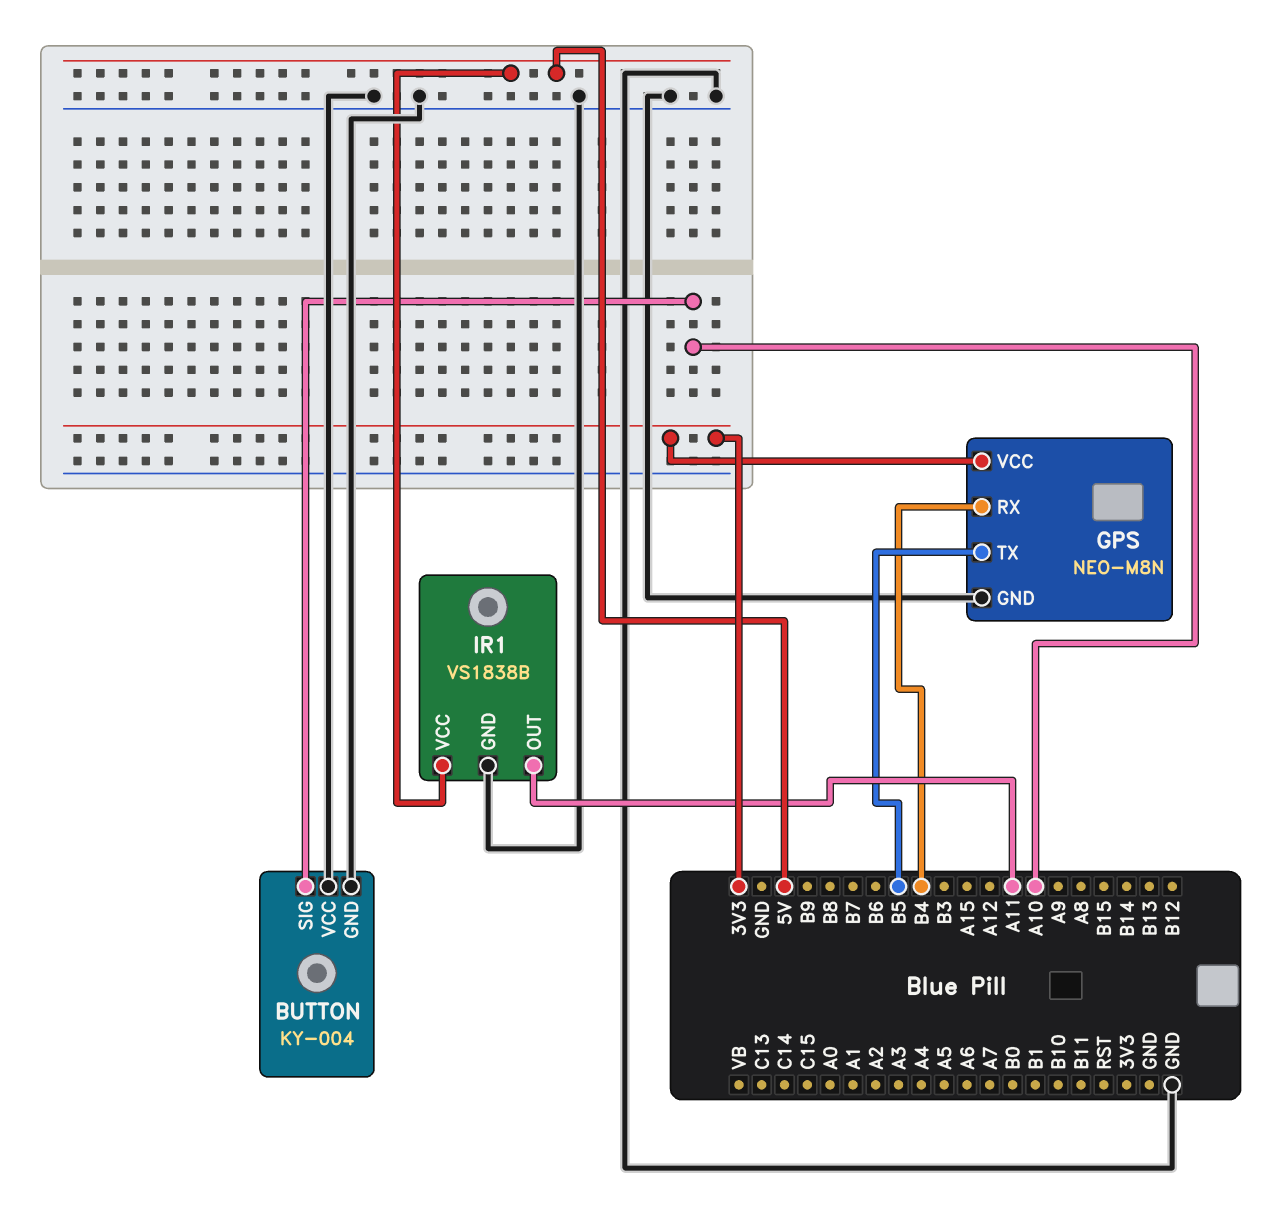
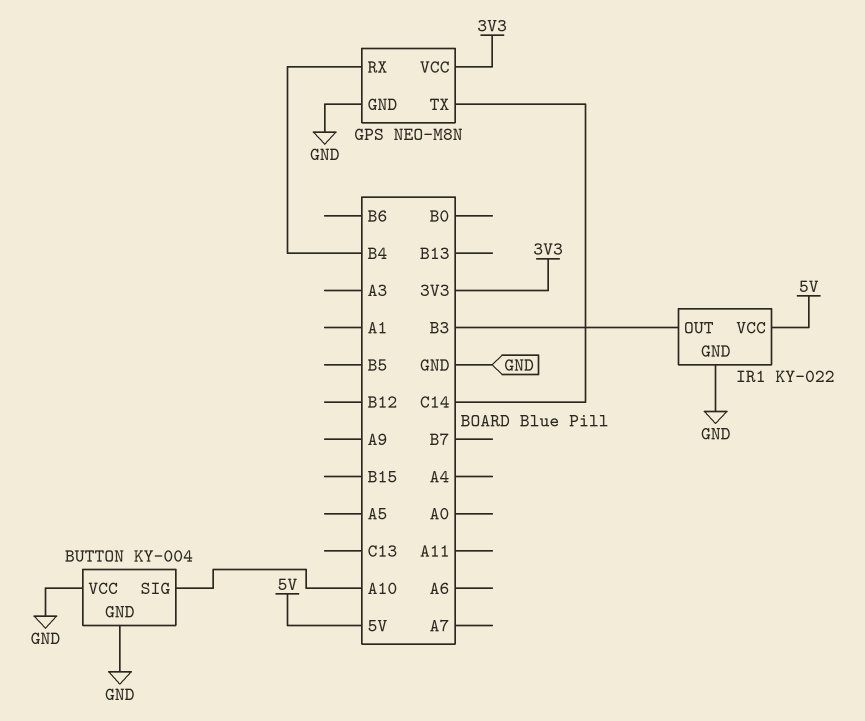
GPS pin TX: B5 -> C14
IR1: VS1838B -> KY-022
IR1 pin OUT: A11 -> B3

